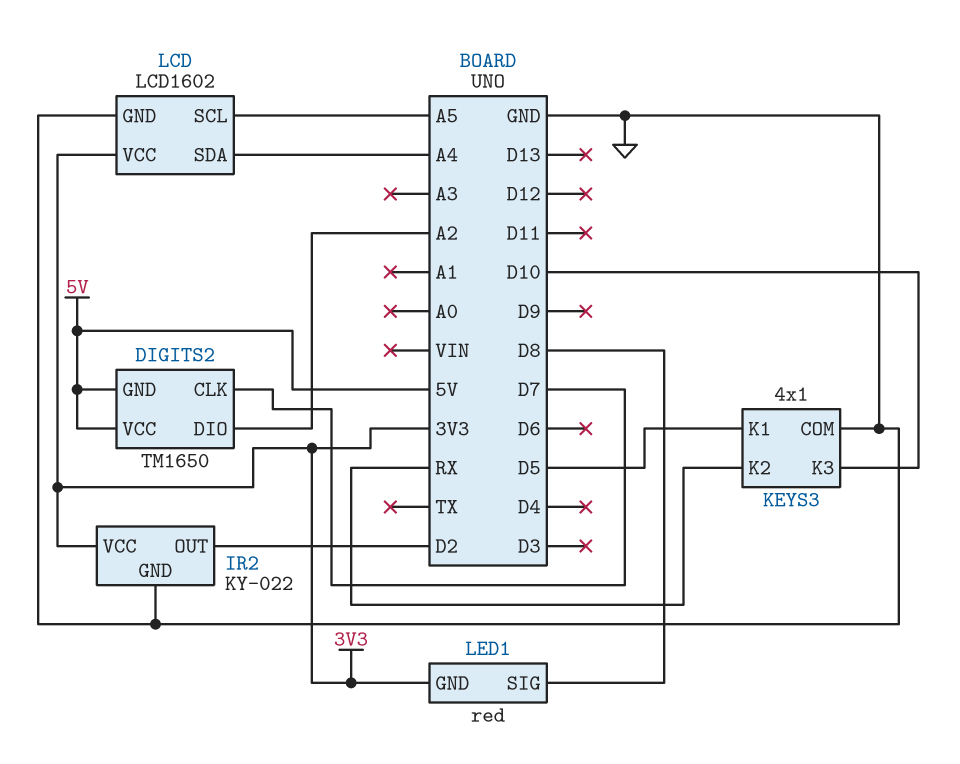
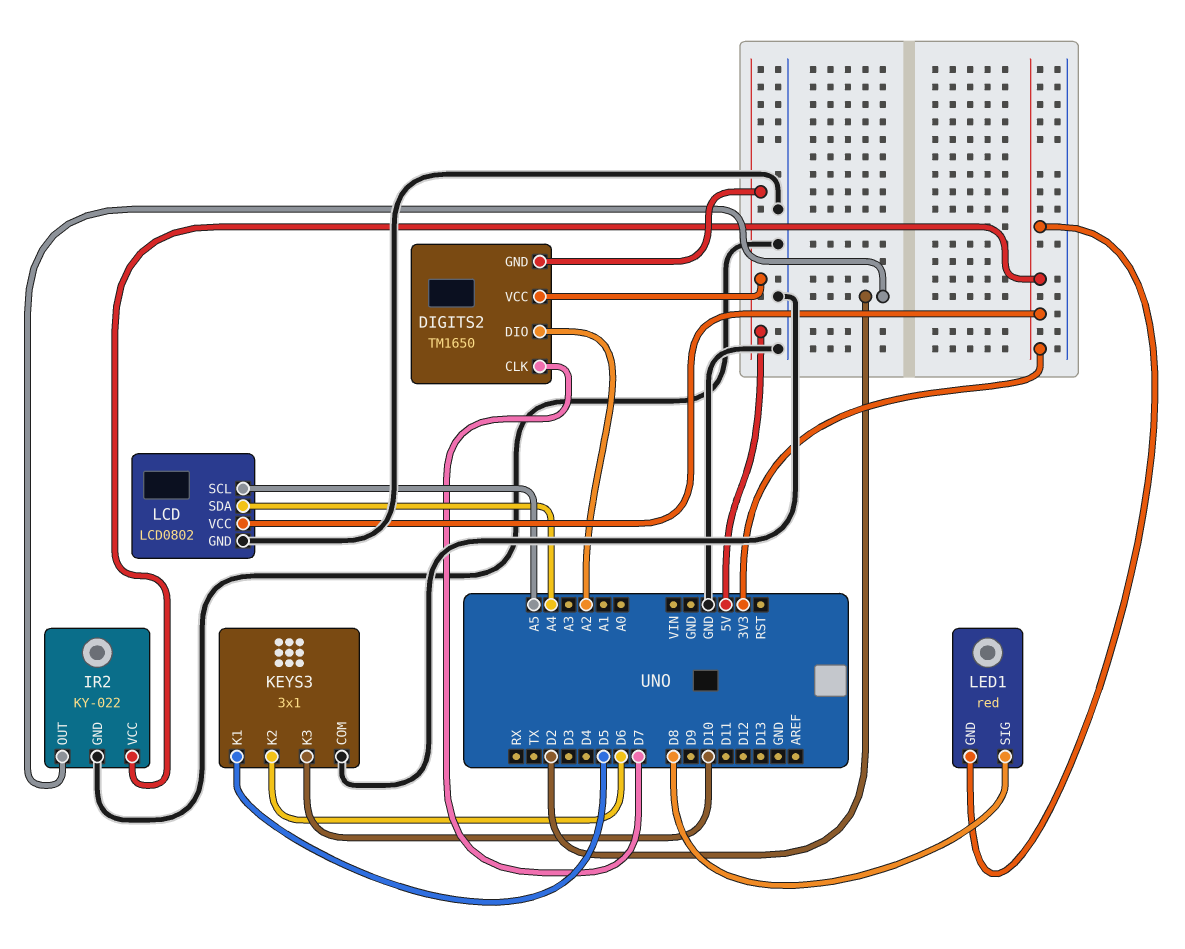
KEYS3: 4x1 -> 3x1
KEYS3 pin K2: RX -> D6
LCD: LCD1602 -> LCD0802

